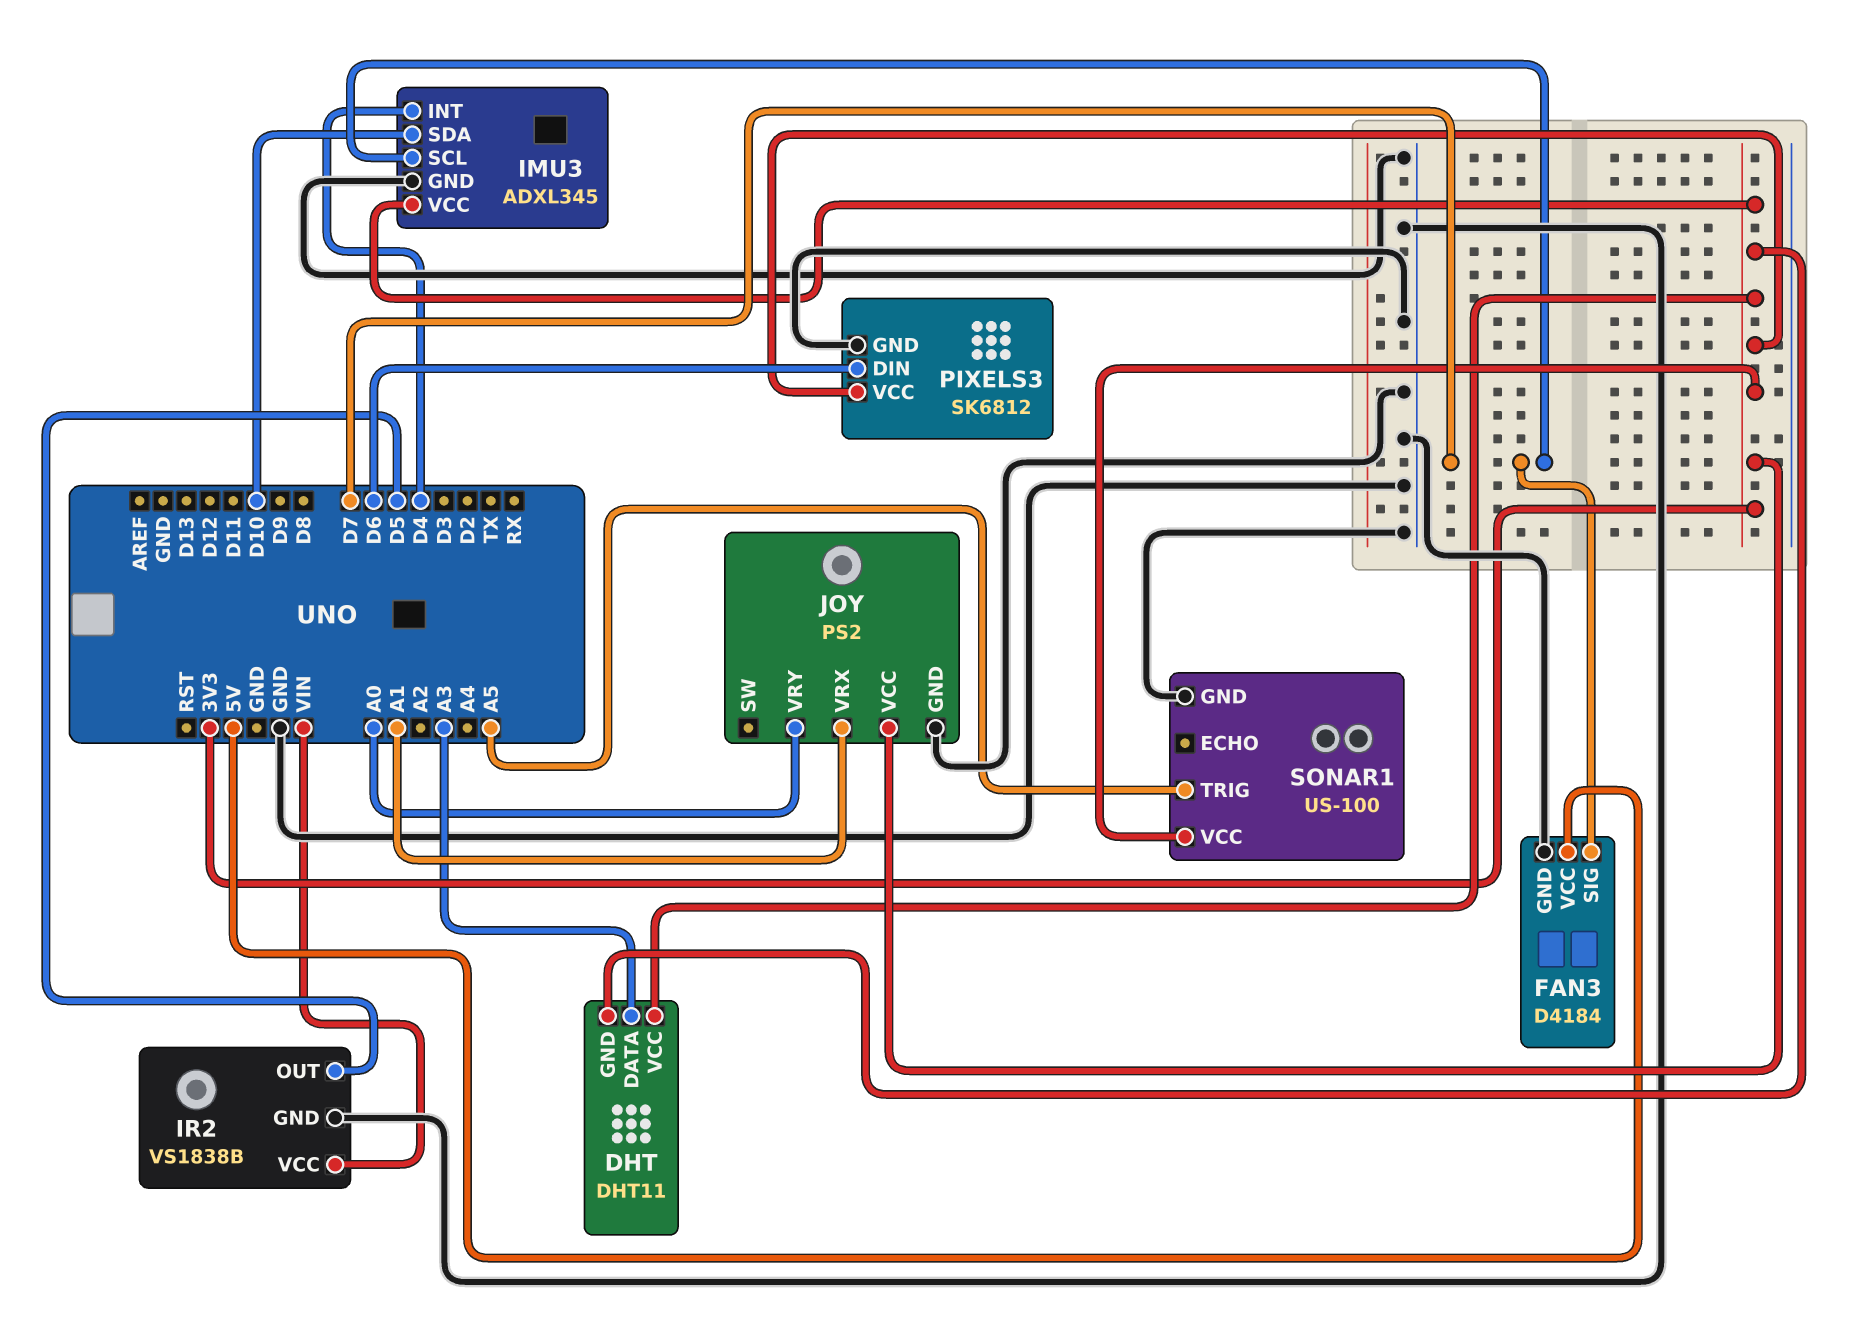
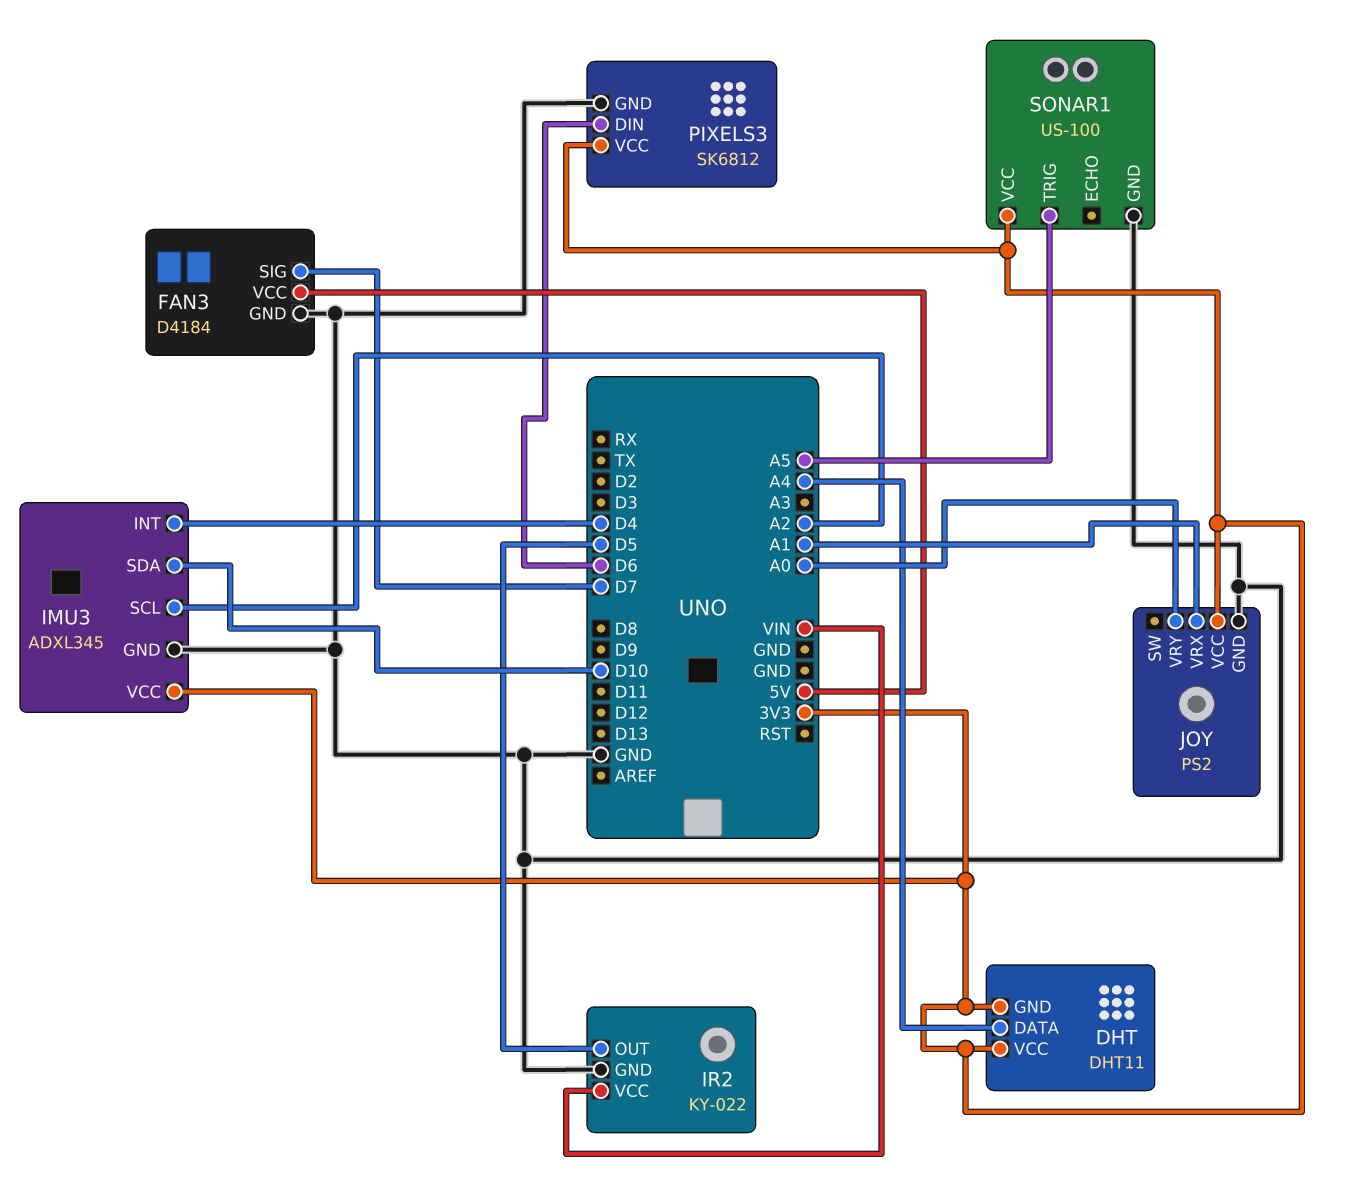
DHT pin DATA: A3 -> A4
IMU3 pin SCL: D7 -> A2
IR2: VS1838B -> KY-022

